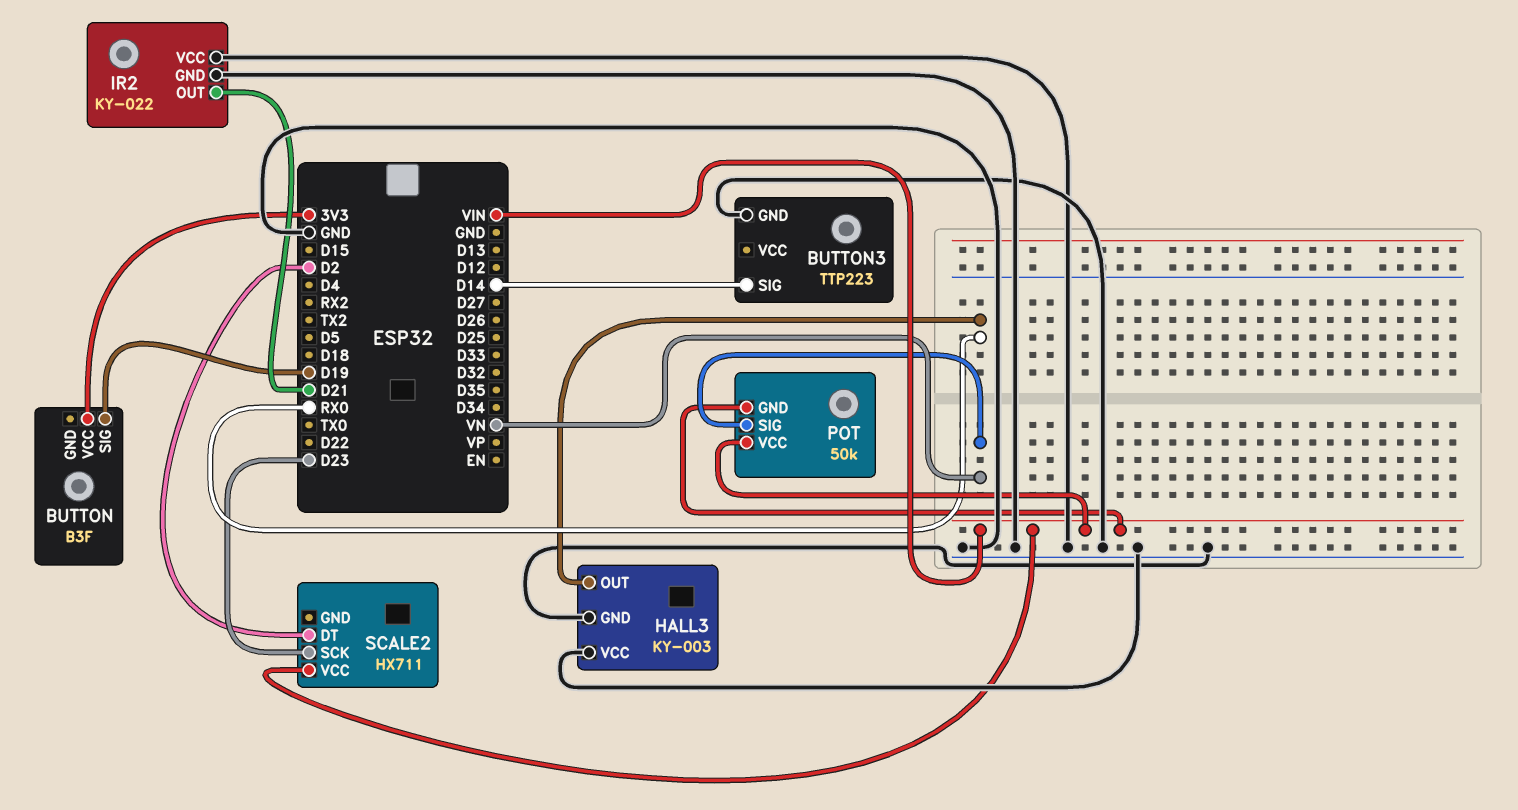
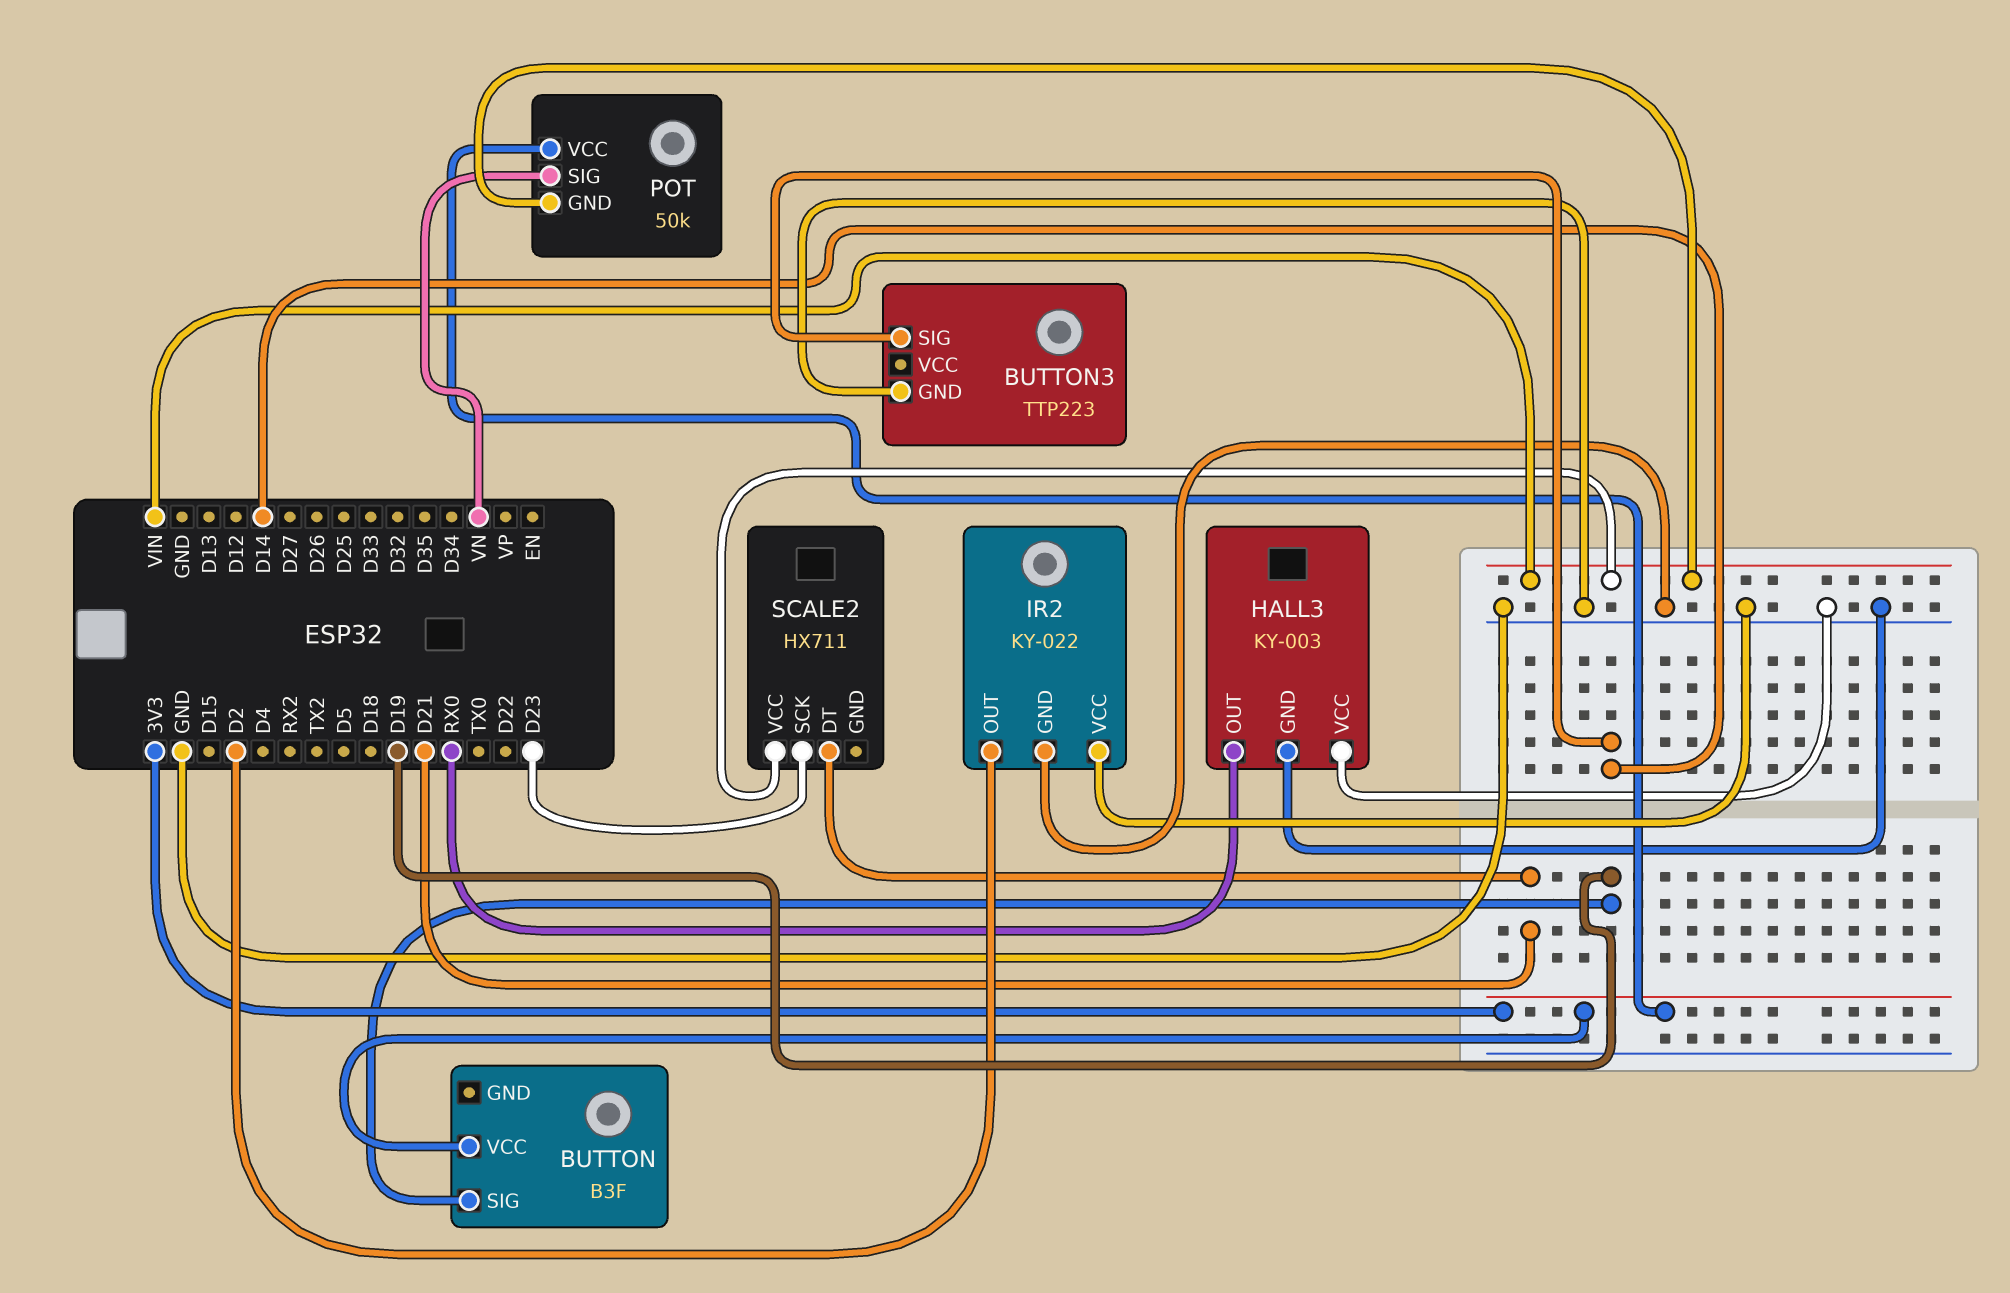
IR2 pin OUT: D21 -> D2
POT pin VCC: VIN -> 3V3
SCALE2 pin DT: D2 -> D21

